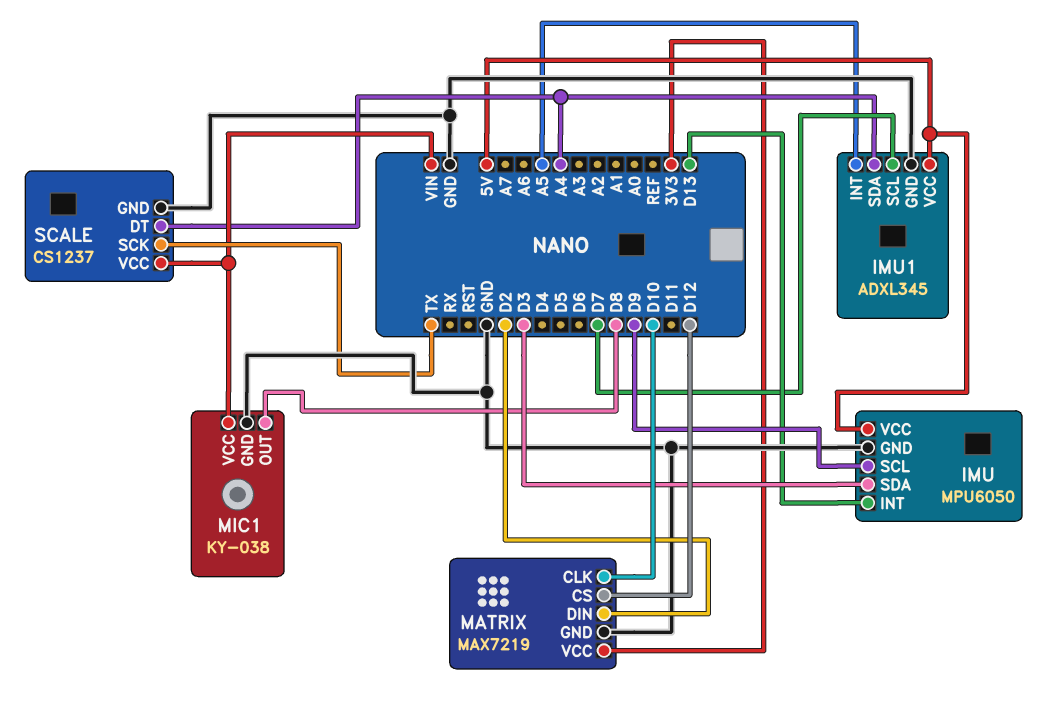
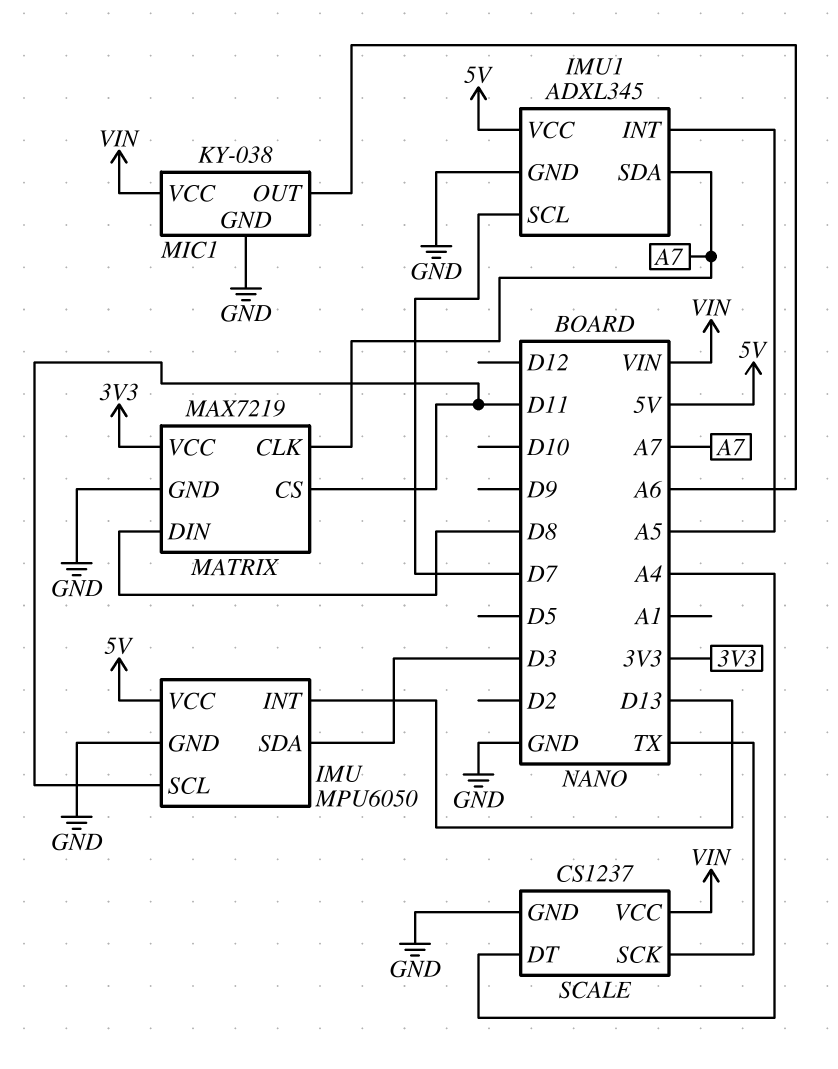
IMU pin SCL: D9 -> D11
IMU1 pin SDA: A4 -> A7
MATRIX pin CLK: D10 -> A7
MATRIX pin CS: D12 -> D11
MATRIX pin DIN: D2 -> D8
MIC1 pin OUT: D8 -> A6

